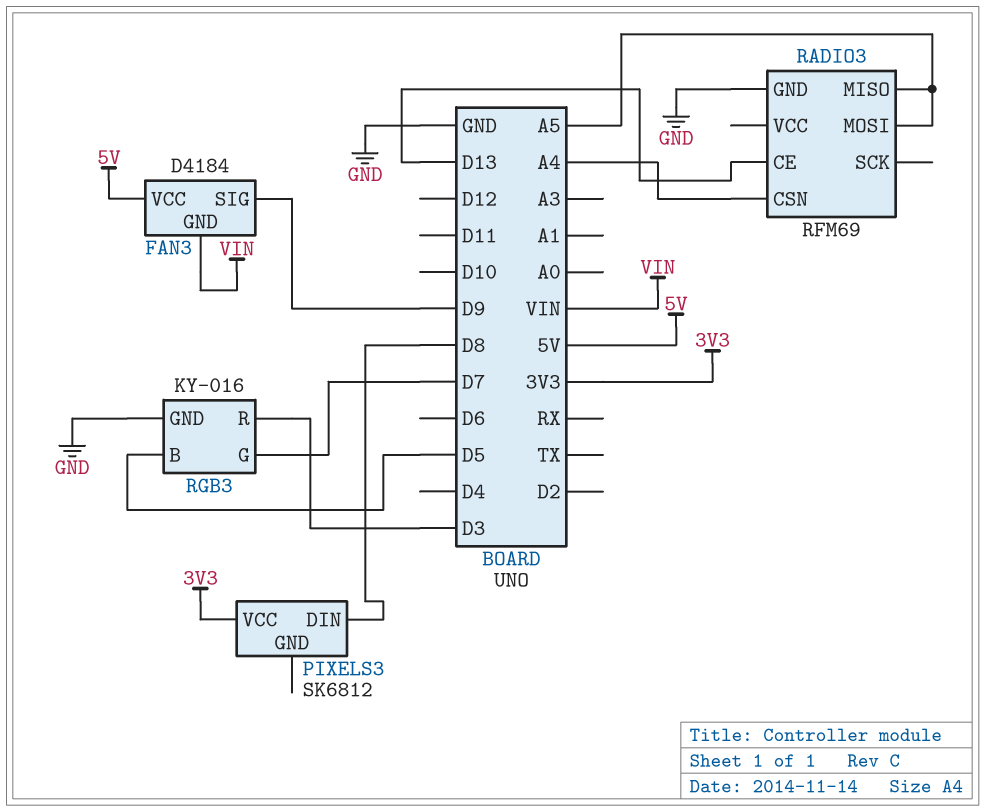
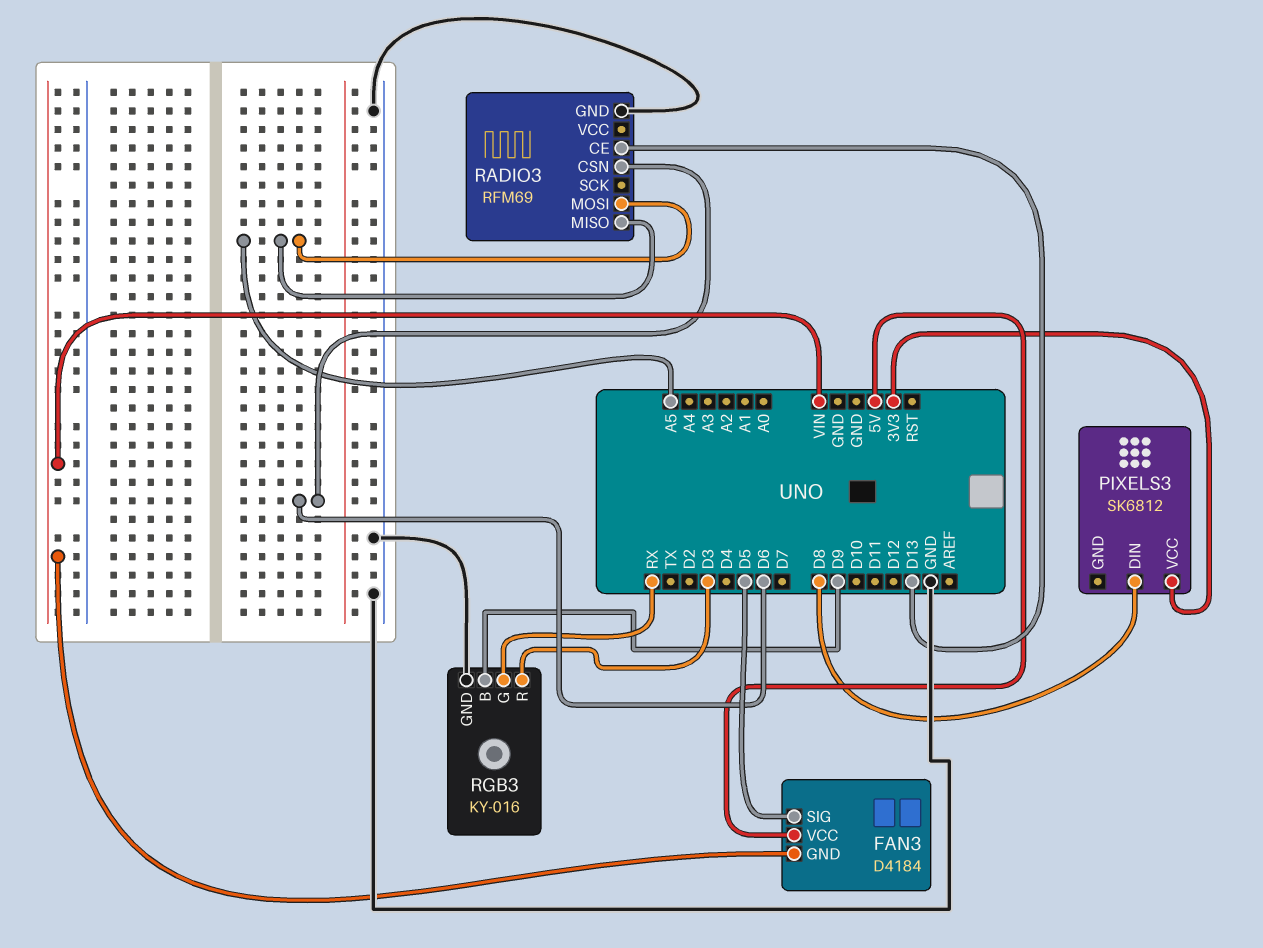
FAN3 pin SIG: D9 -> D5
RADIO3 pin CSN: A4 -> D6
RGB3 pin B: D5 -> D9
RGB3 pin G: D7 -> RX

